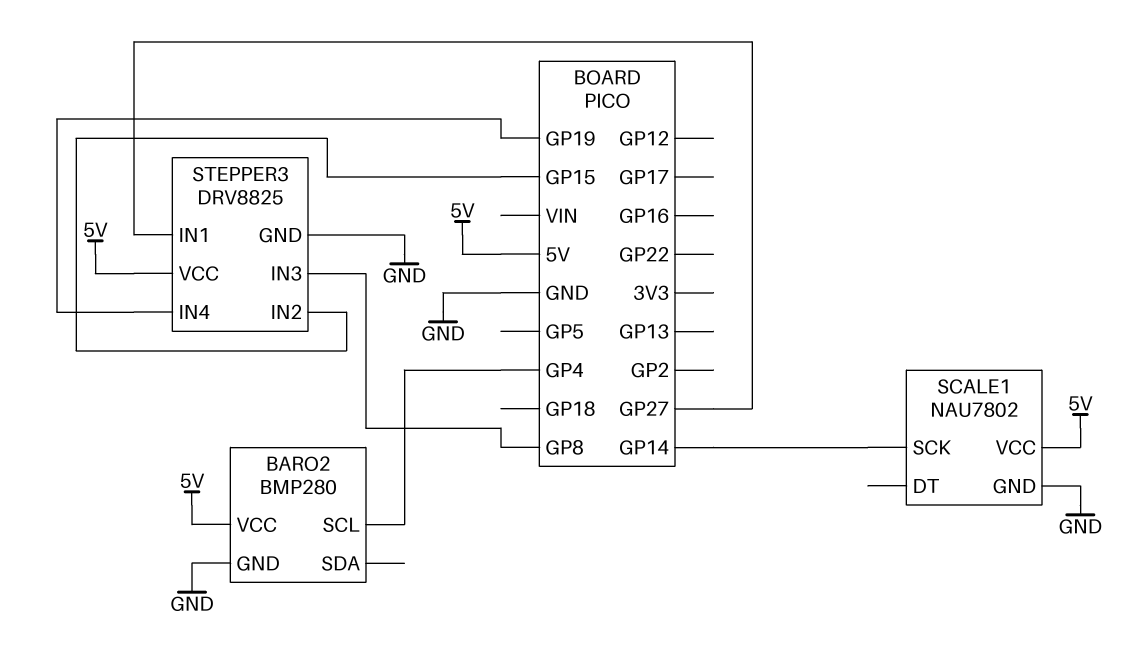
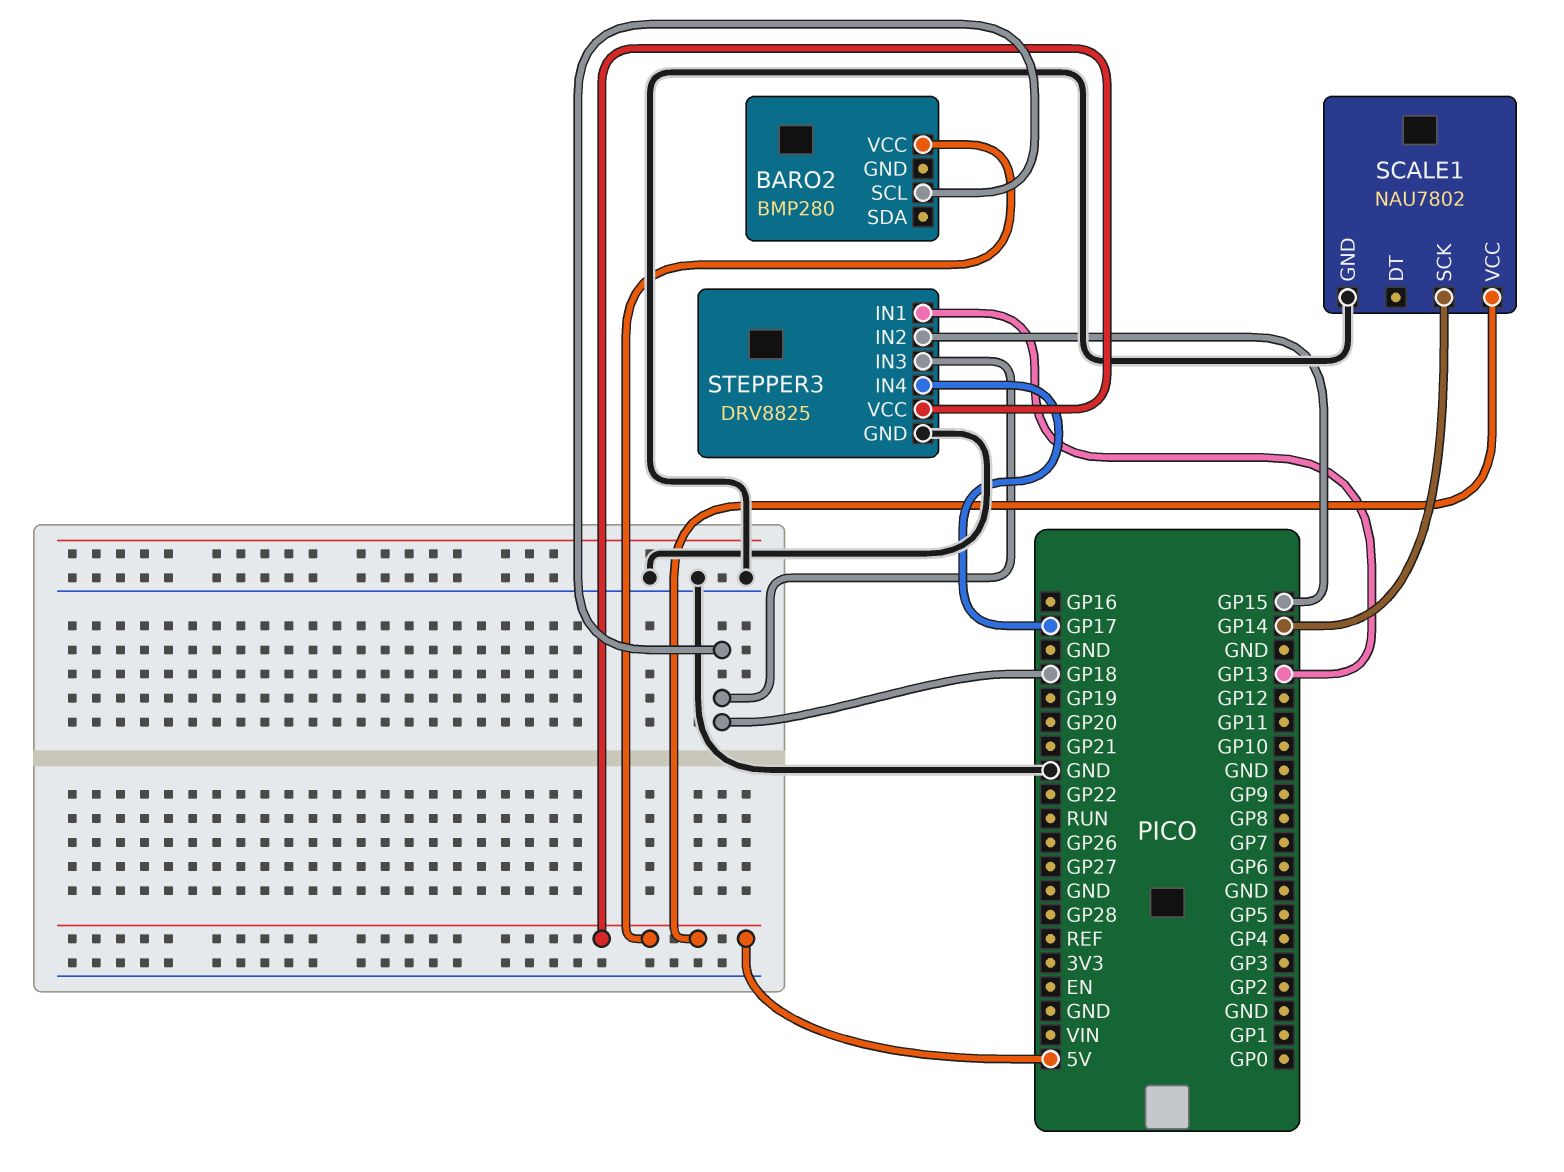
BARO2 pin GND: GND -> none
BARO2 pin SCL: GP4 -> GP18
STEPPER3 pin IN1: GP27 -> GP13
STEPPER3 pin IN3: GP8 -> GP18
STEPPER3 pin IN4: GP19 -> GP17

